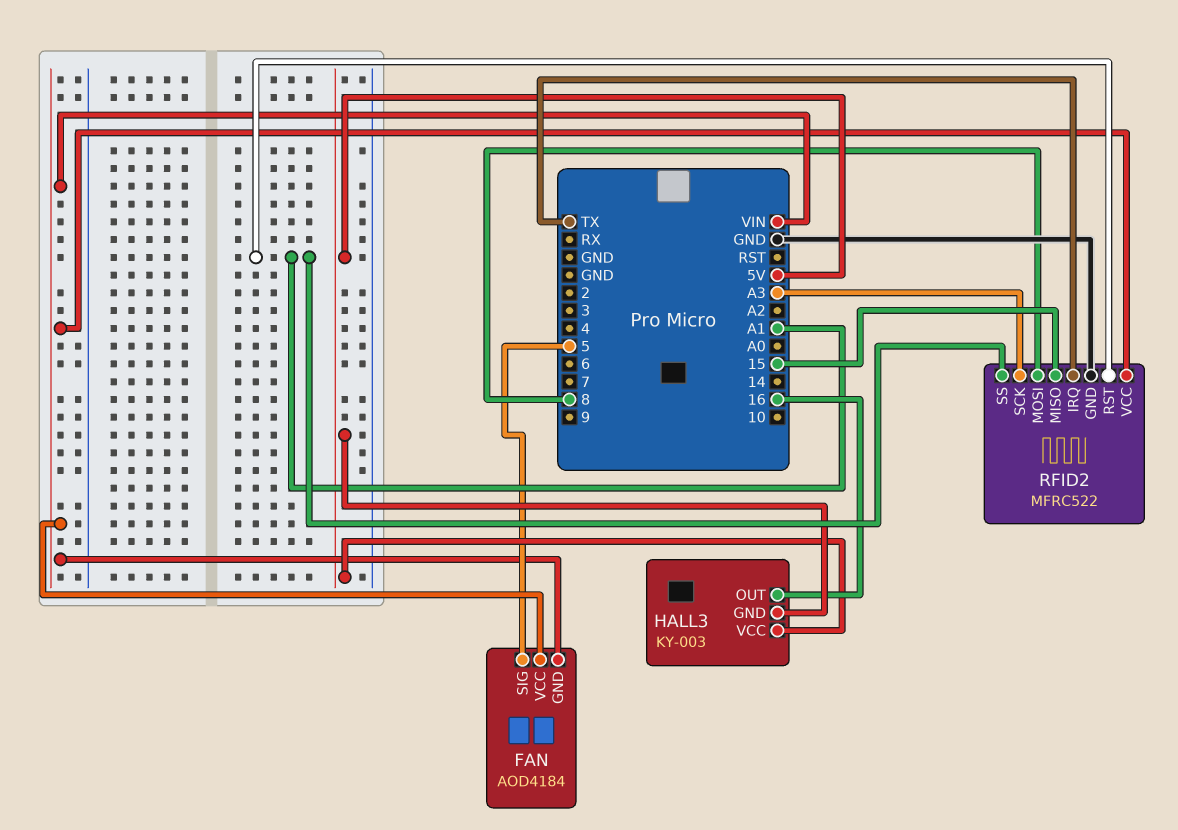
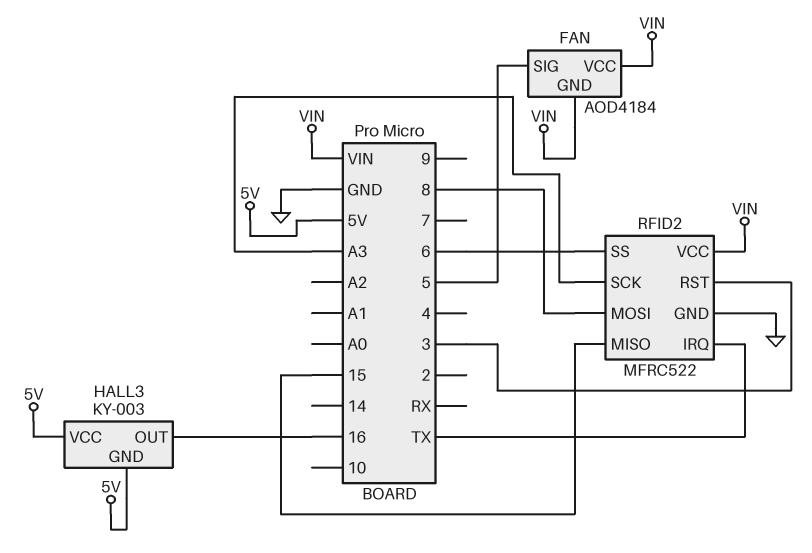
RFID2 pin RST: A1 -> 3
RFID2 pin SS: A1 -> 6

